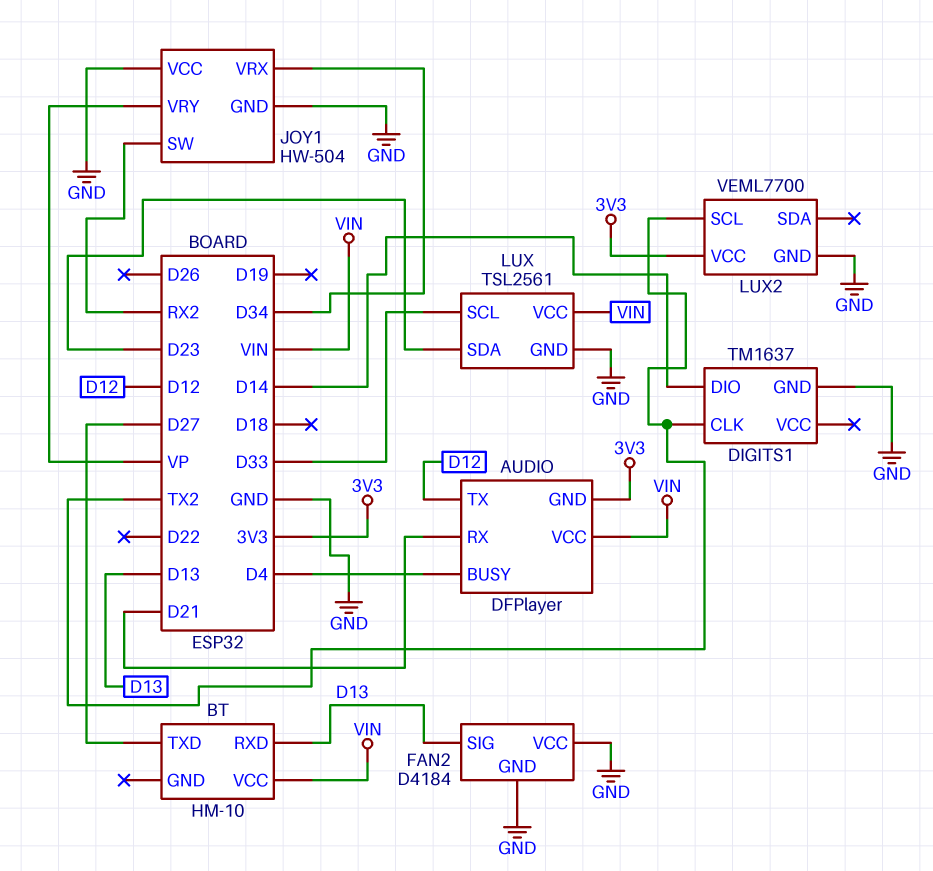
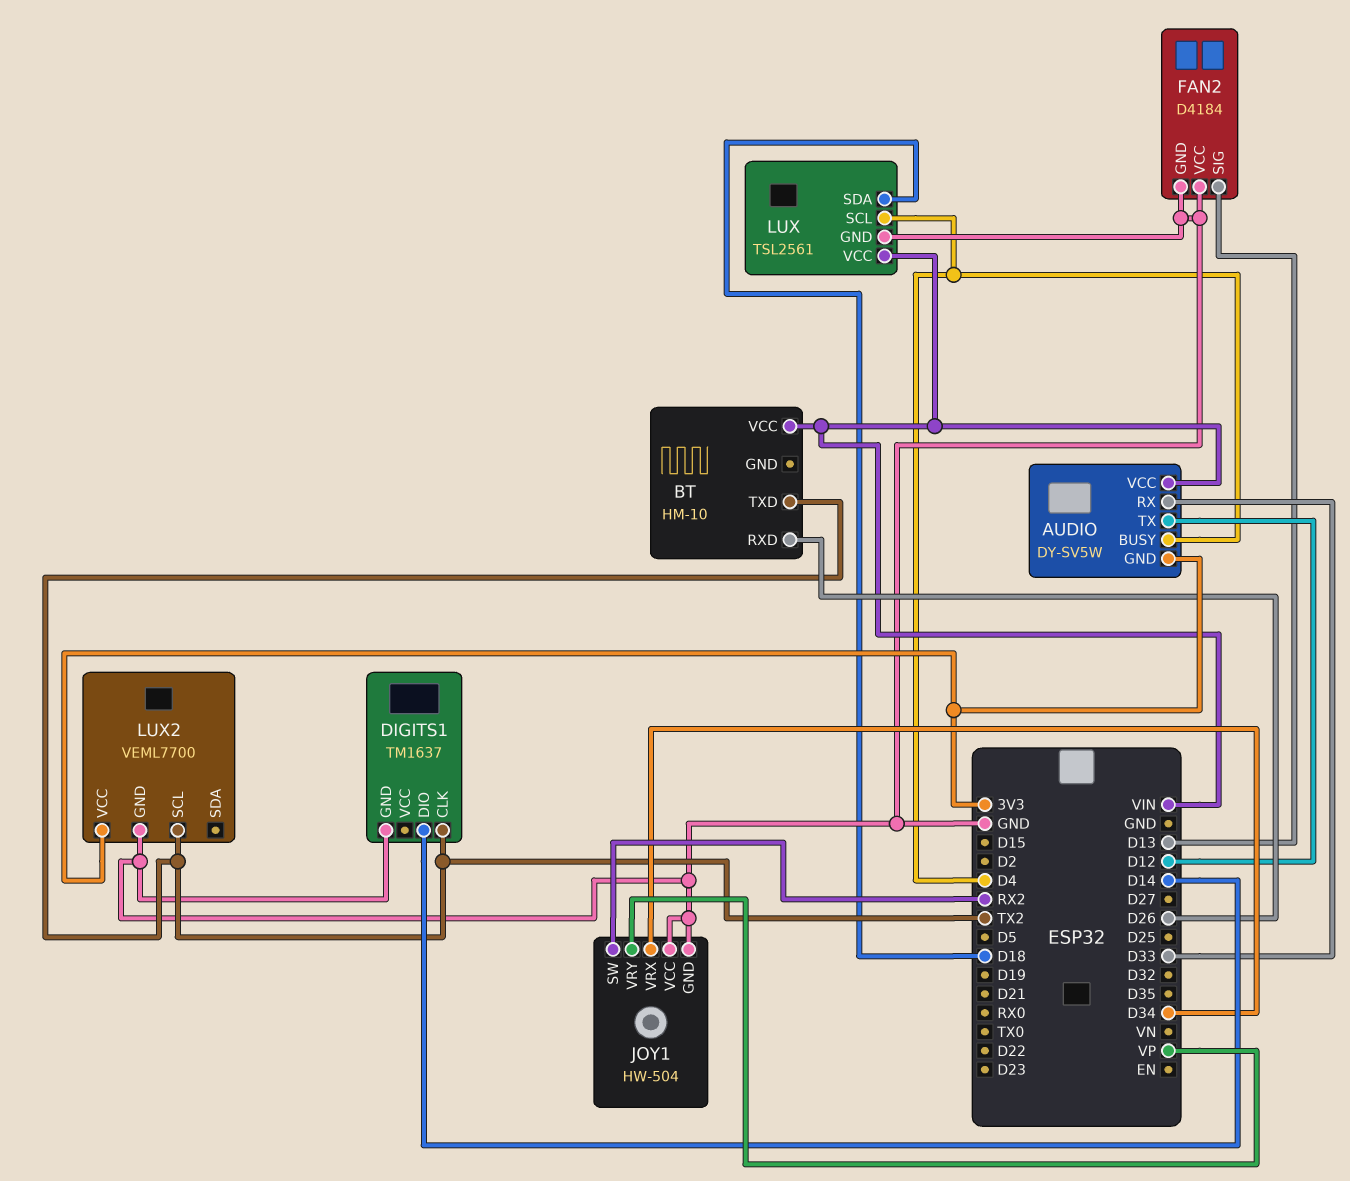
AUDIO: DFPlayer -> DY-SV5W
AUDIO pin RX: D21 -> D33
BT pin RXD: D13 -> D26
BT pin TXD: D27 -> TX2
LUX pin SCL: D33 -> D4
LUX pin SDA: D23 -> D18

